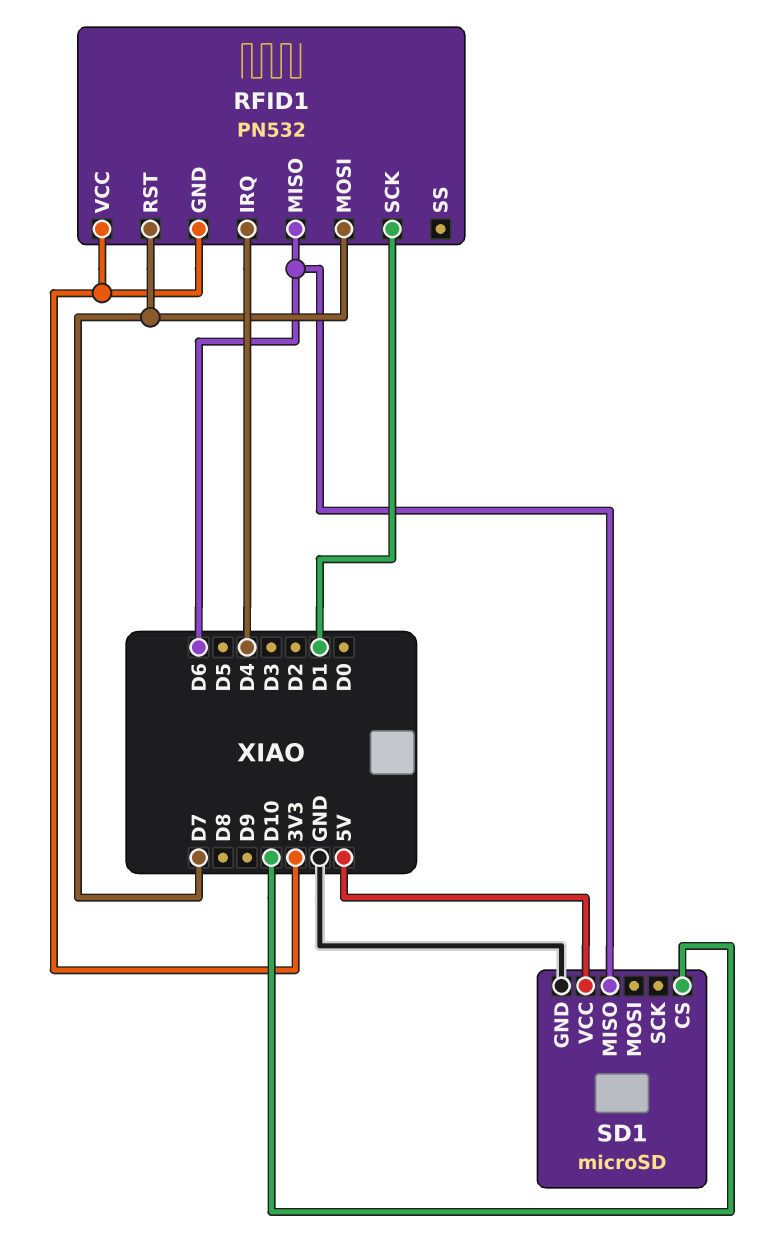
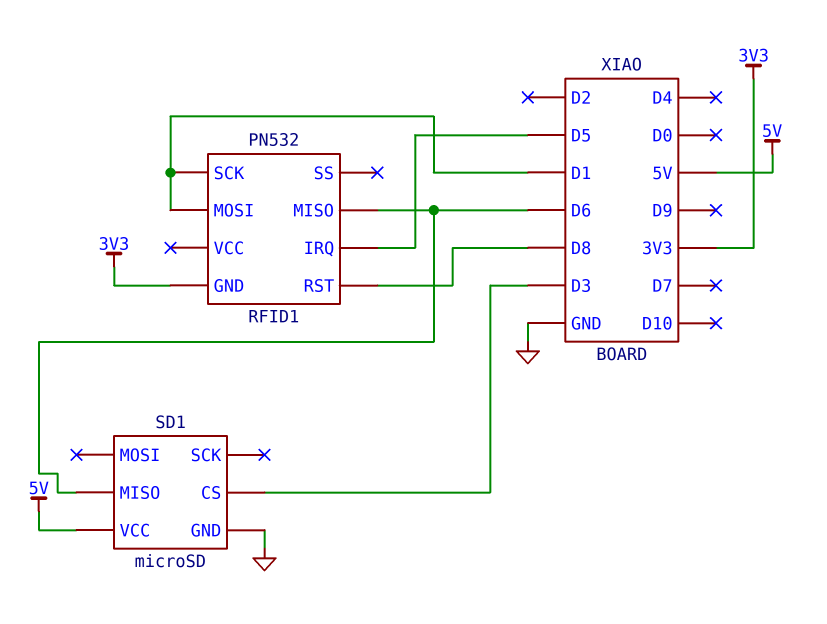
RFID1 pin IRQ: D4 -> D5
RFID1 pin MOSI: D7 -> D1
RFID1 pin RST: D7 -> D8
RFID1 pin VCC: 3V3 -> none
SD1 pin CS: D10 -> D3

